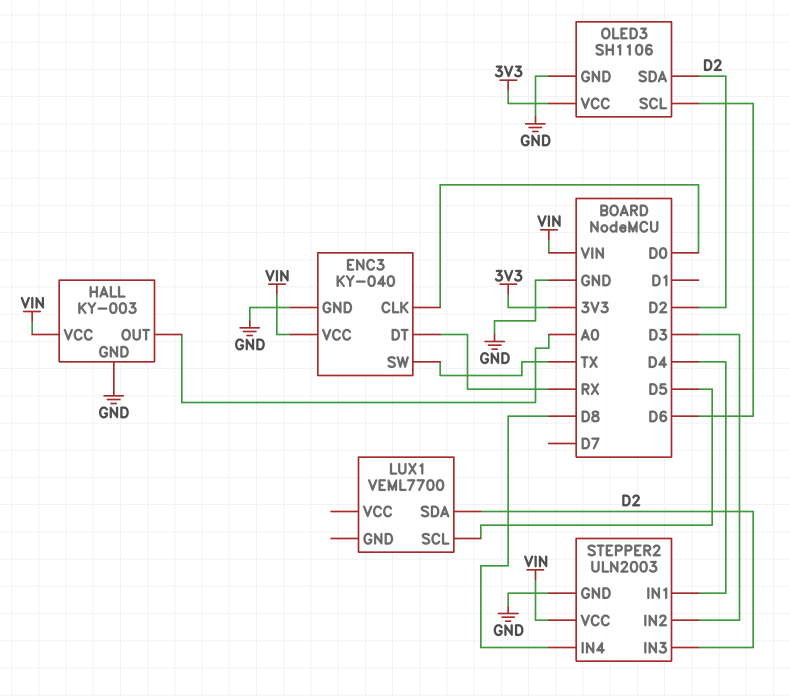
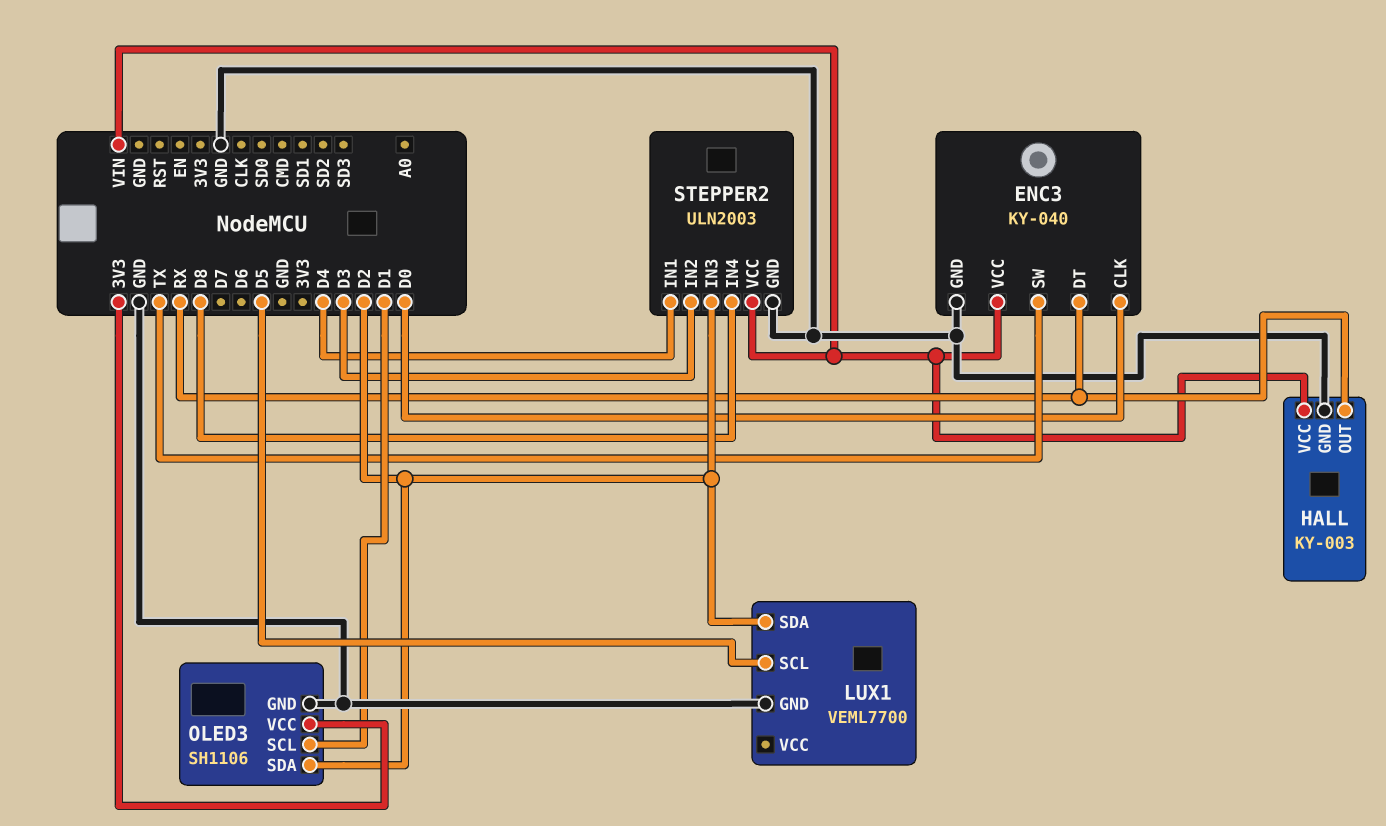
HALL pin OUT: A0 -> RX
LUX1 pin GND: none -> GND
OLED3 pin SCL: D6 -> D1

